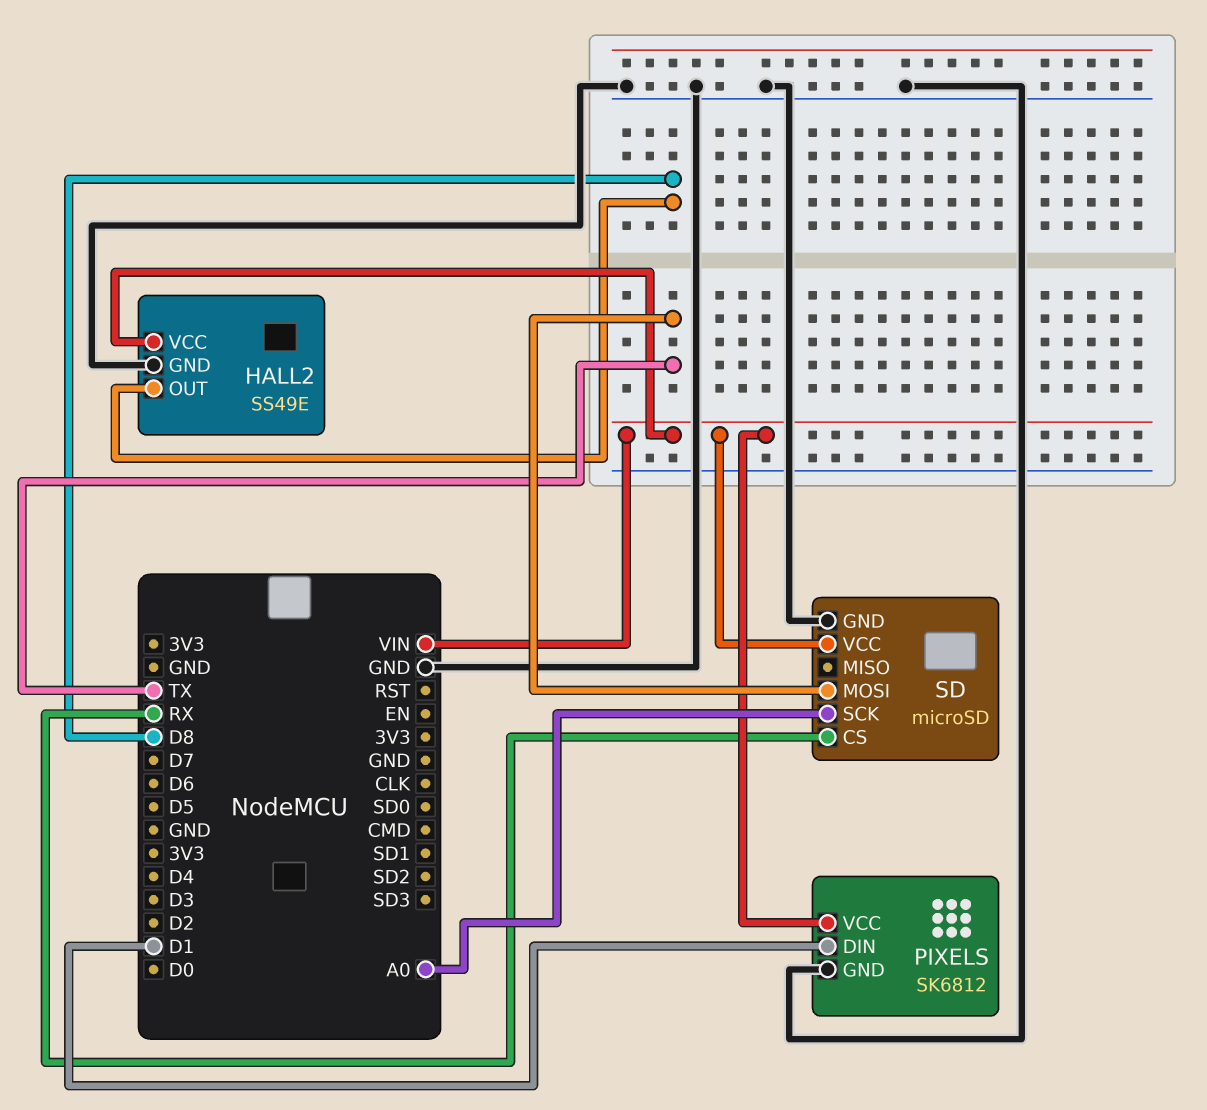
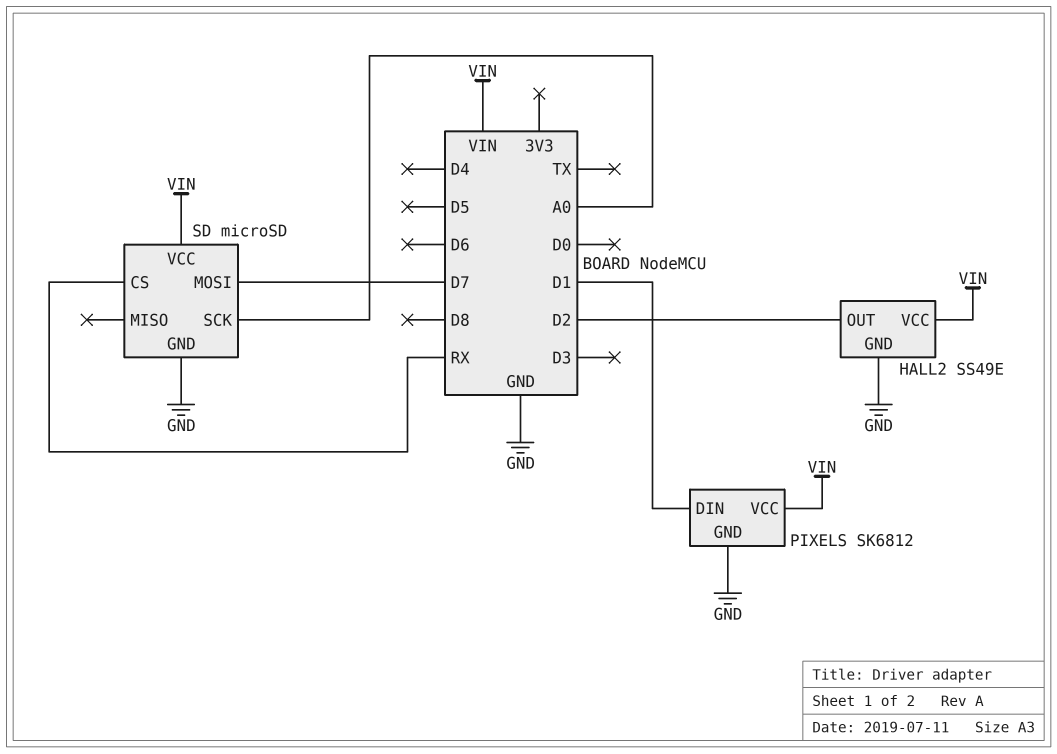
HALL2 pin OUT: D8 -> D2
SD pin MOSI: TX -> D7

